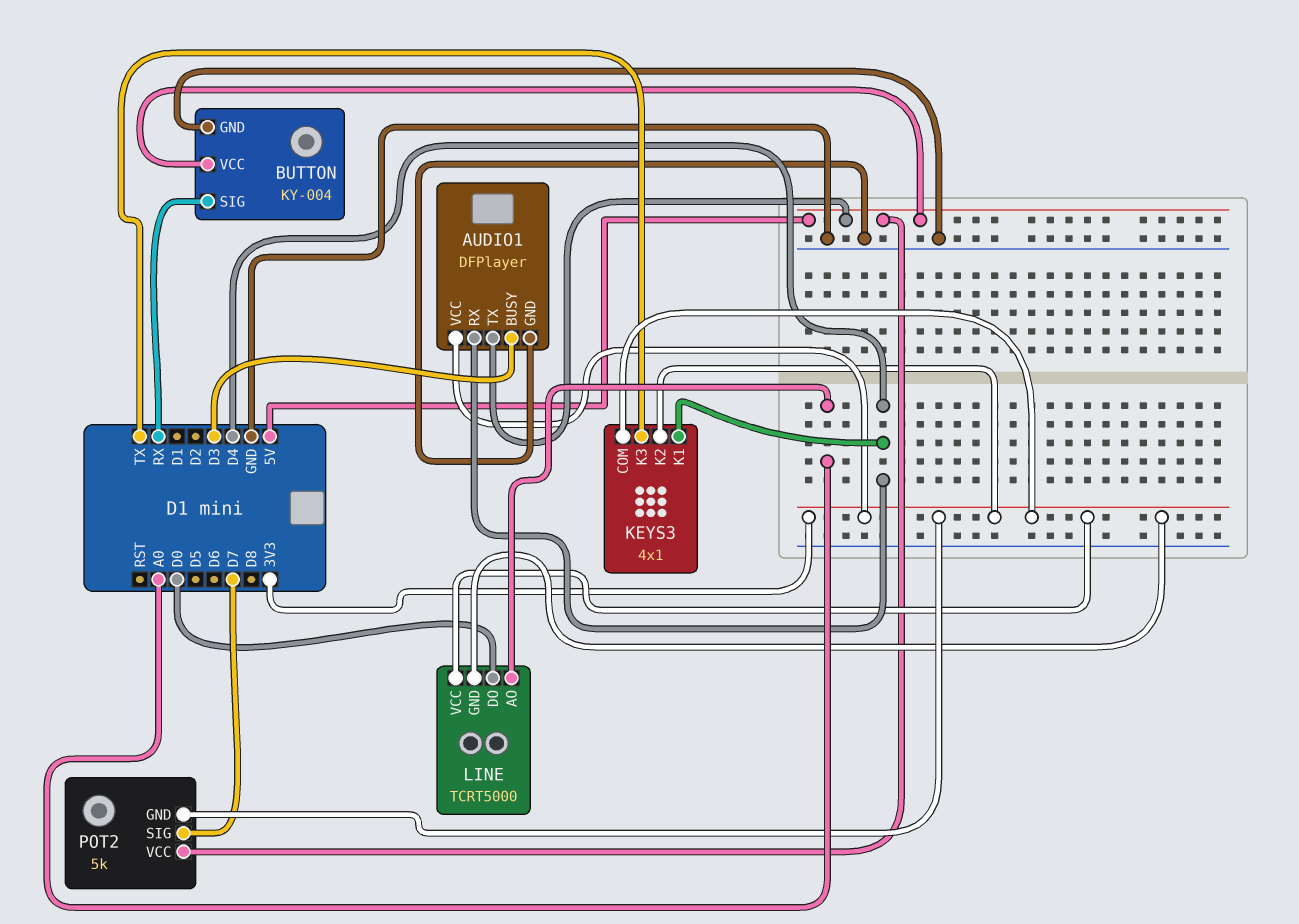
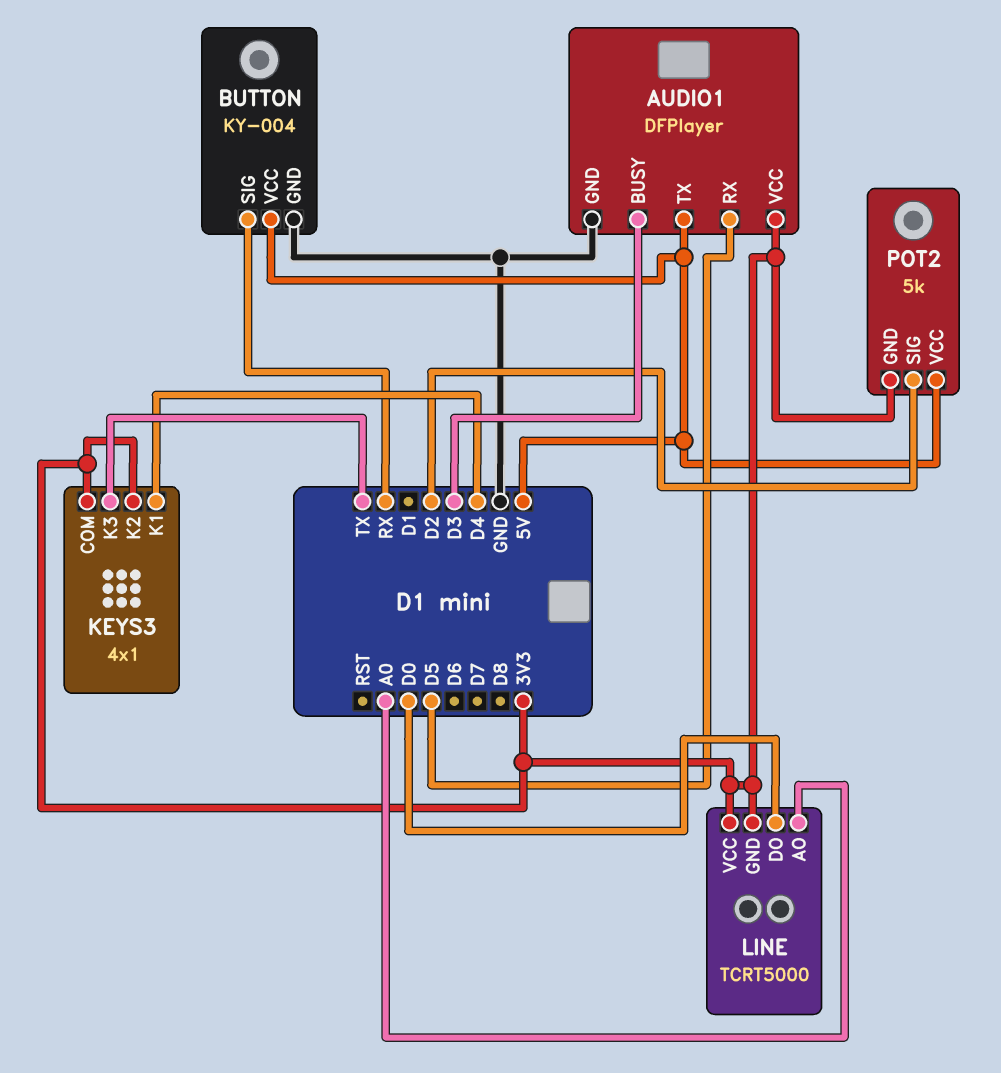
AUDIO1 pin RX: D4 -> D5
POT2 pin SIG: D7 -> D2

